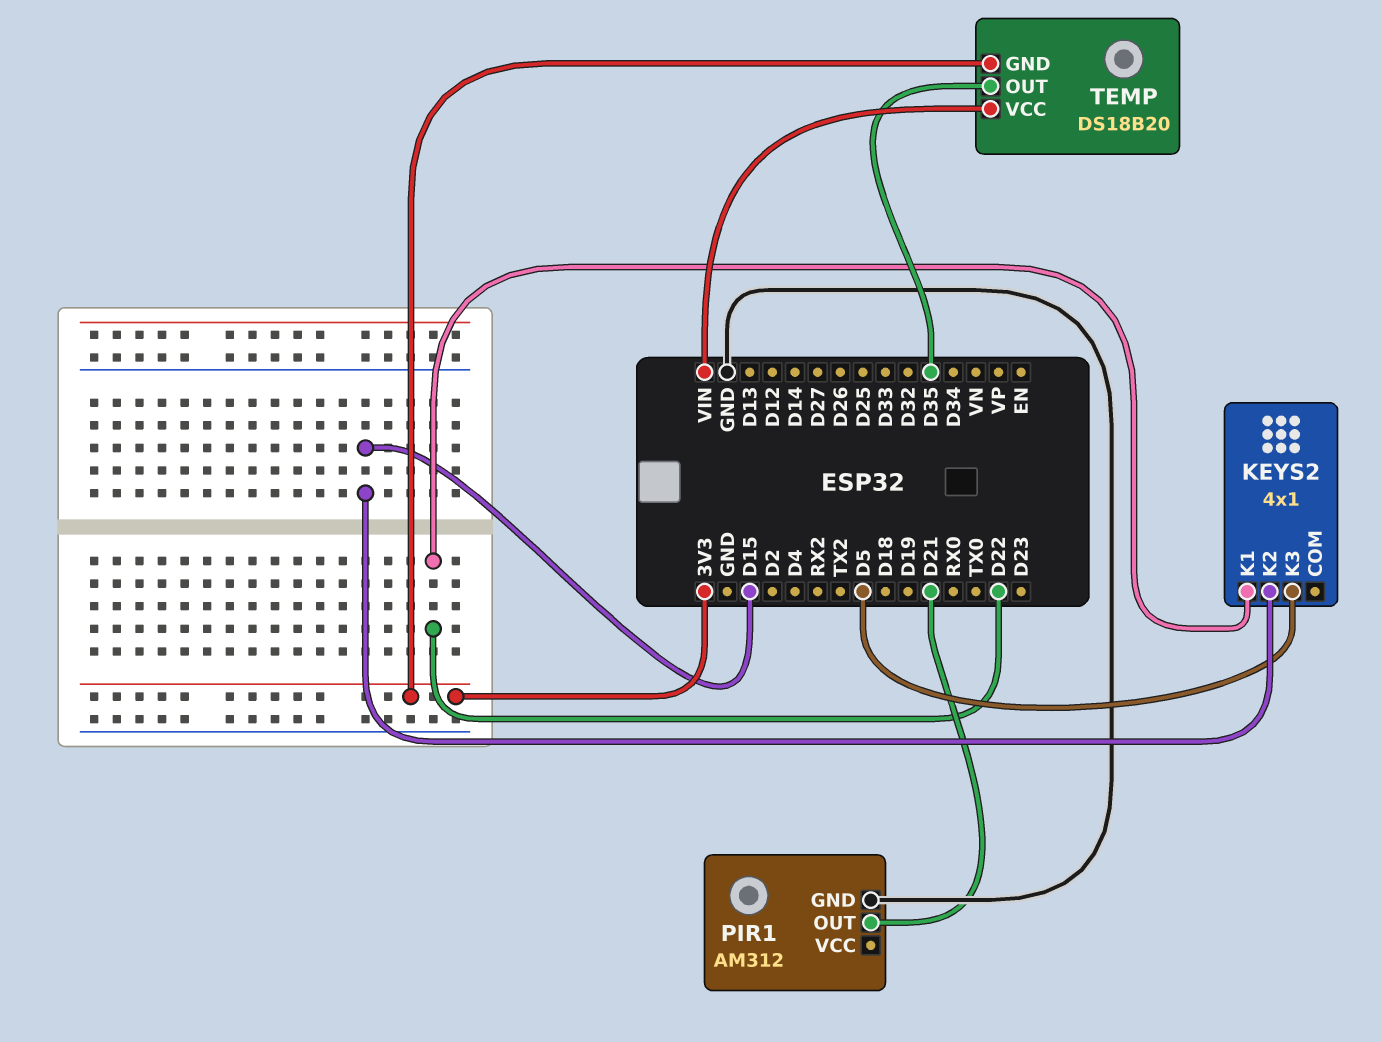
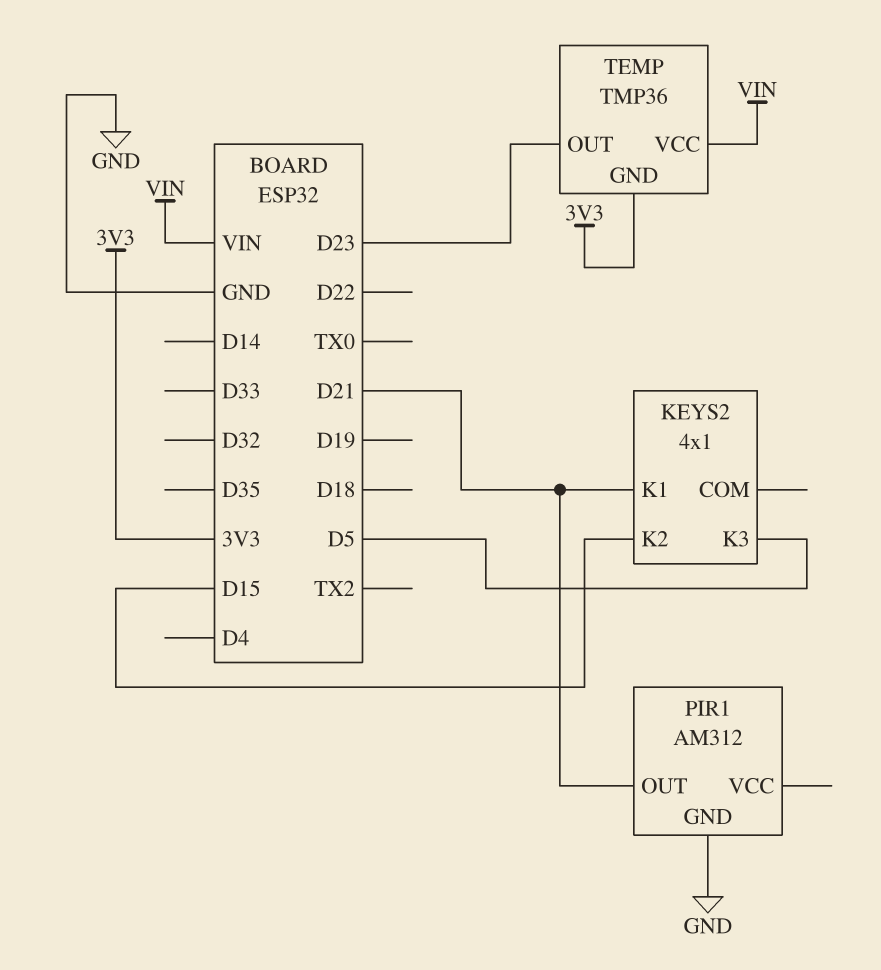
KEYS2 pin K1: D22 -> D21
TEMP: DS18B20 -> TMP36
TEMP pin OUT: D35 -> D23

